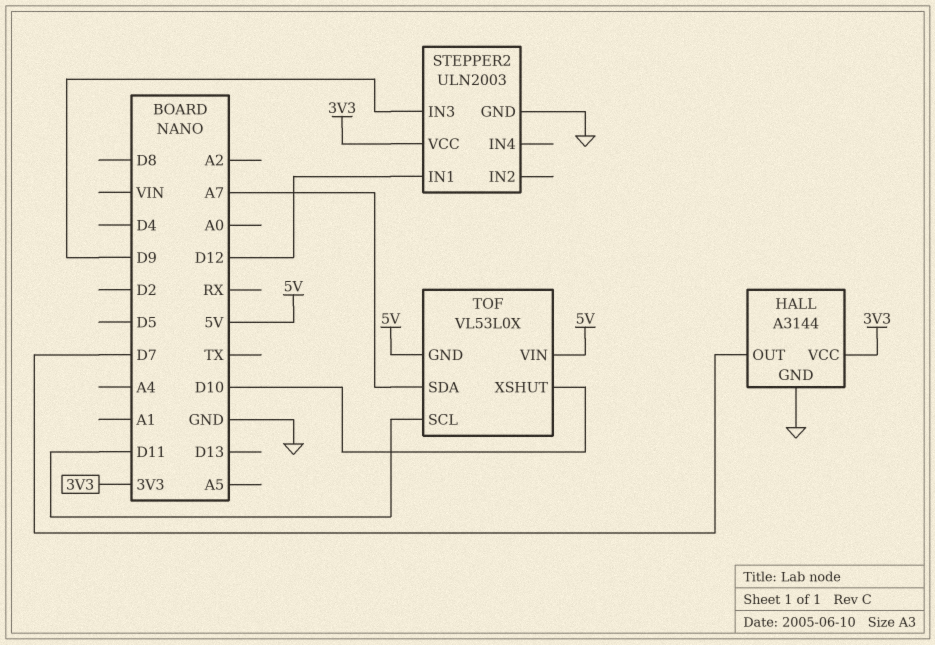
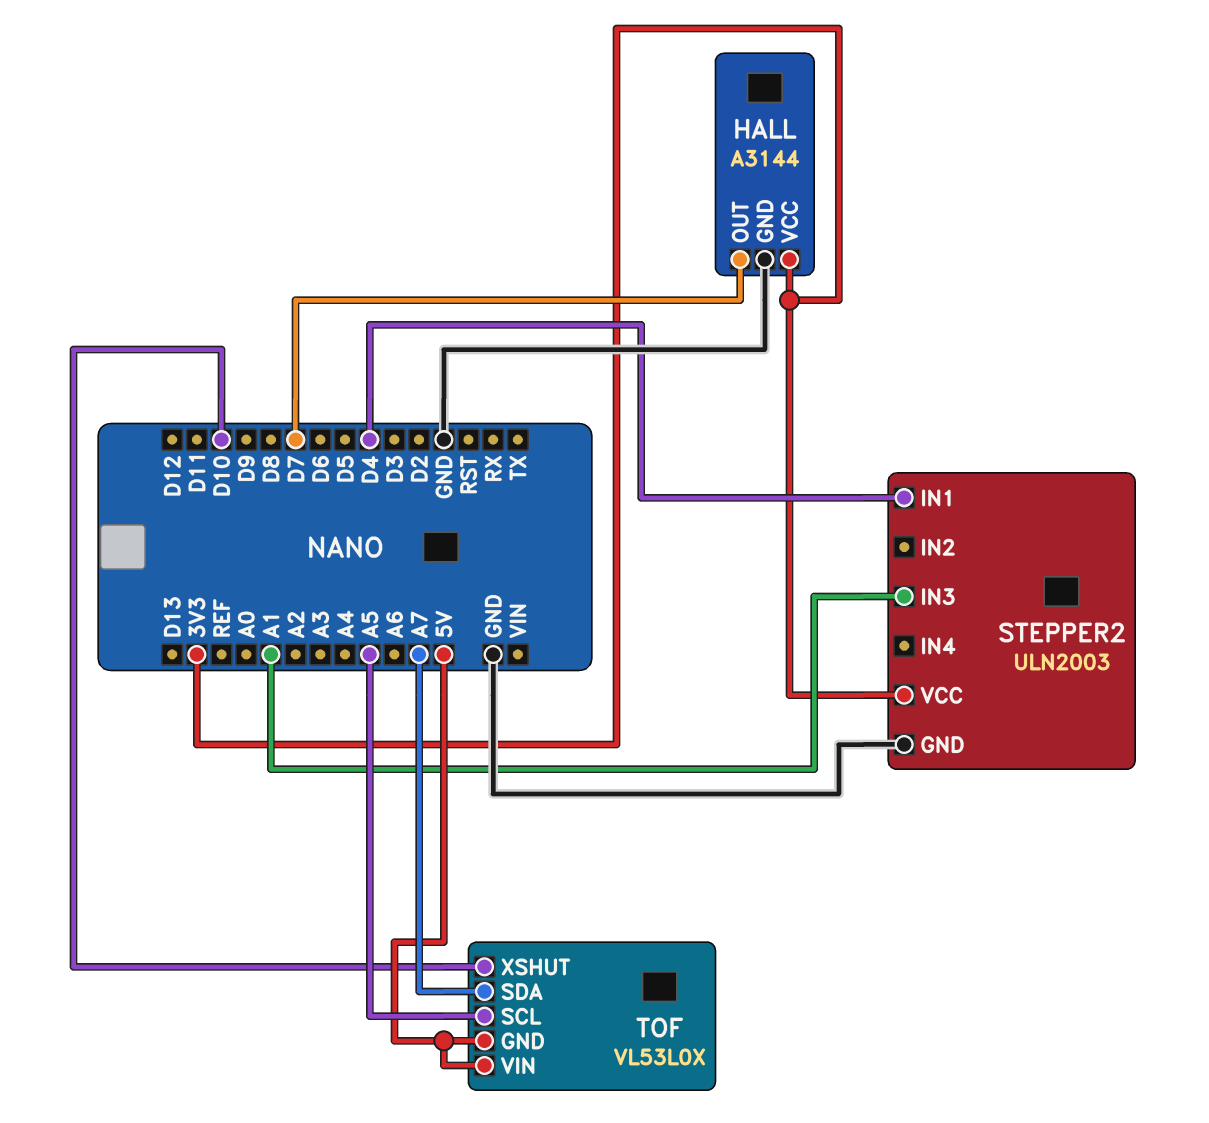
STEPPER2 pin IN1: D12 -> D4
STEPPER2 pin IN3: D9 -> A1
TOF pin SCL: D11 -> A5

